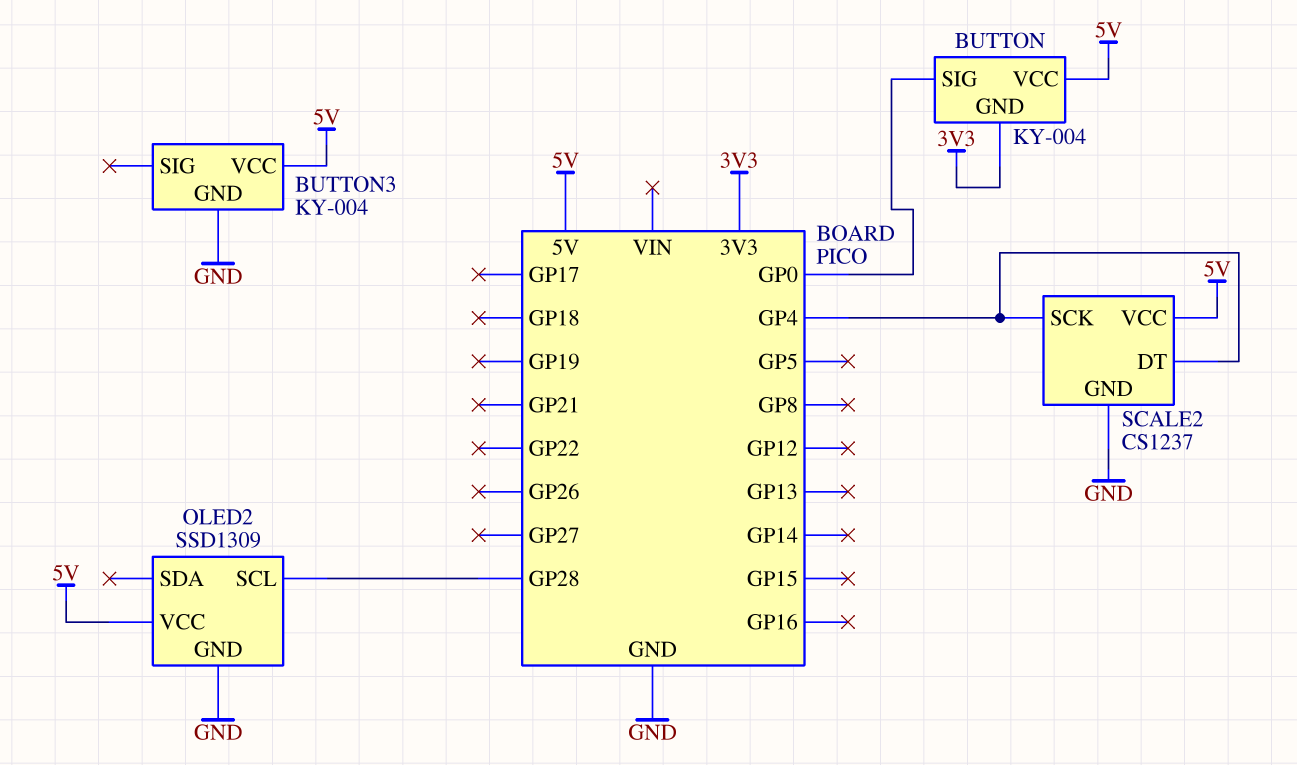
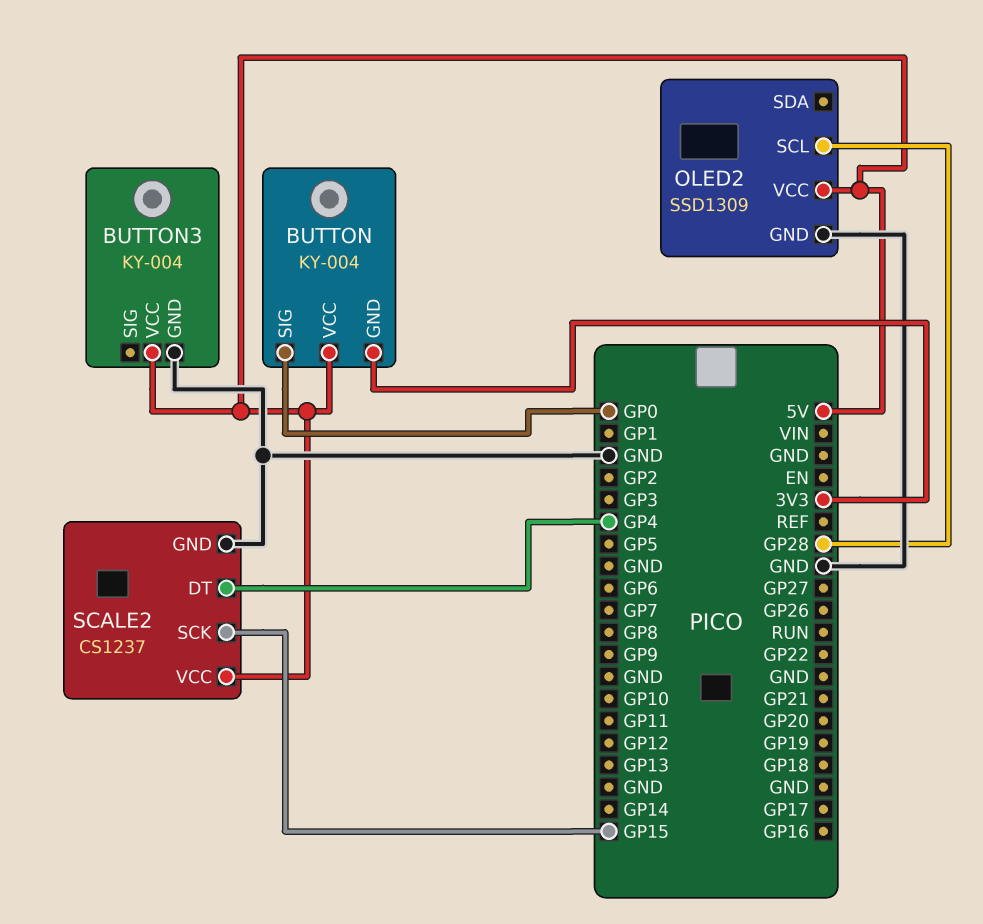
SCALE2 pin SCK: GP4 -> GP15

